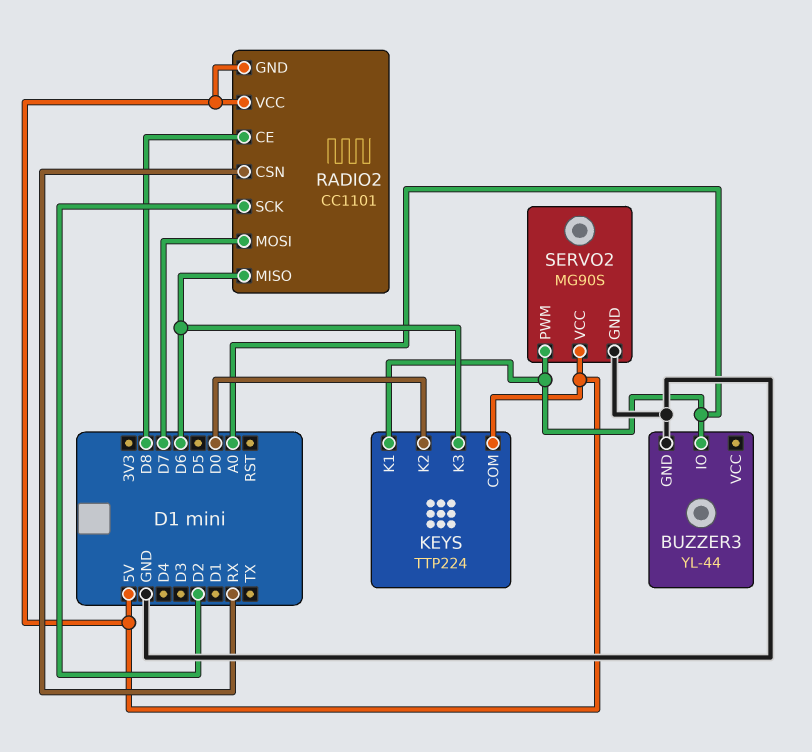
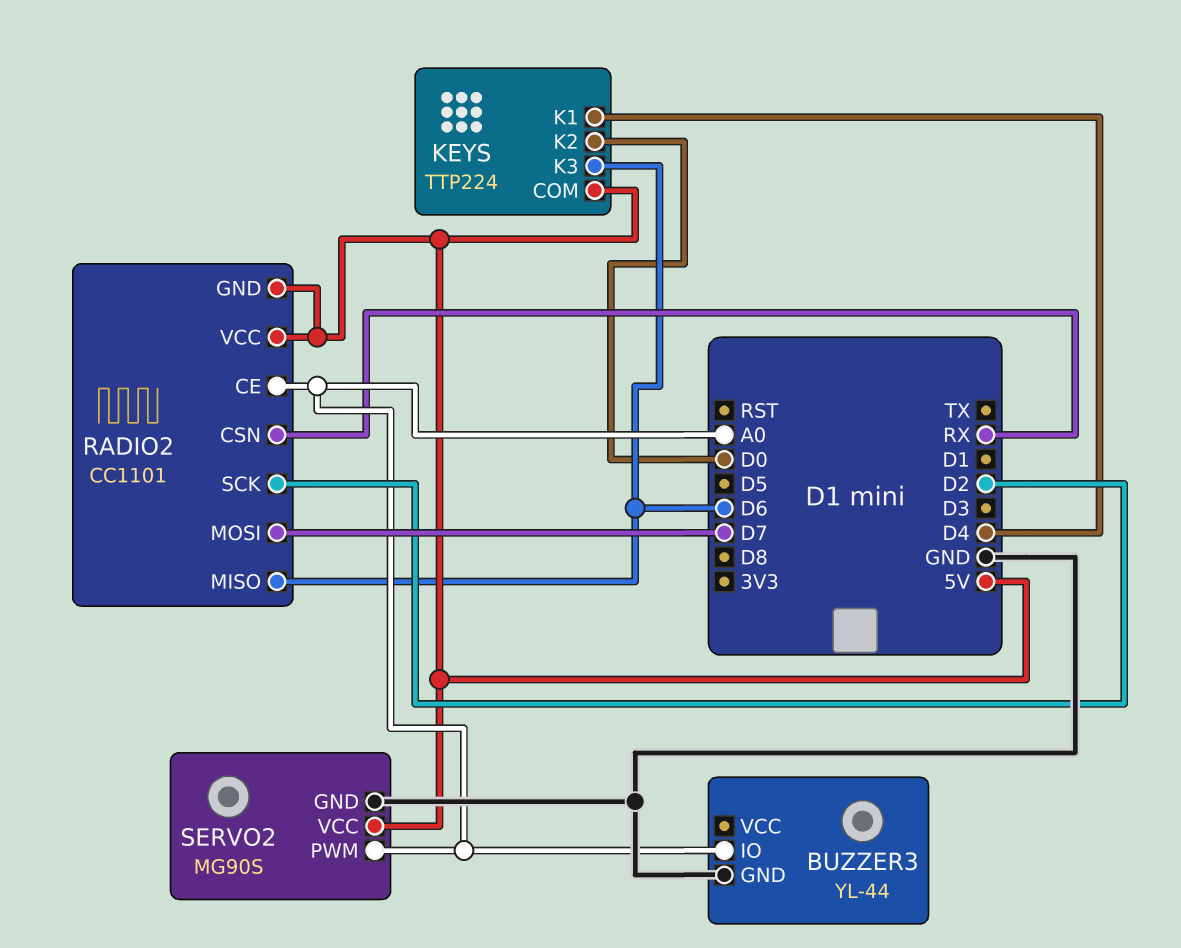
KEYS pin K1: A0 -> D4
RADIO2 pin CE: D8 -> A0

